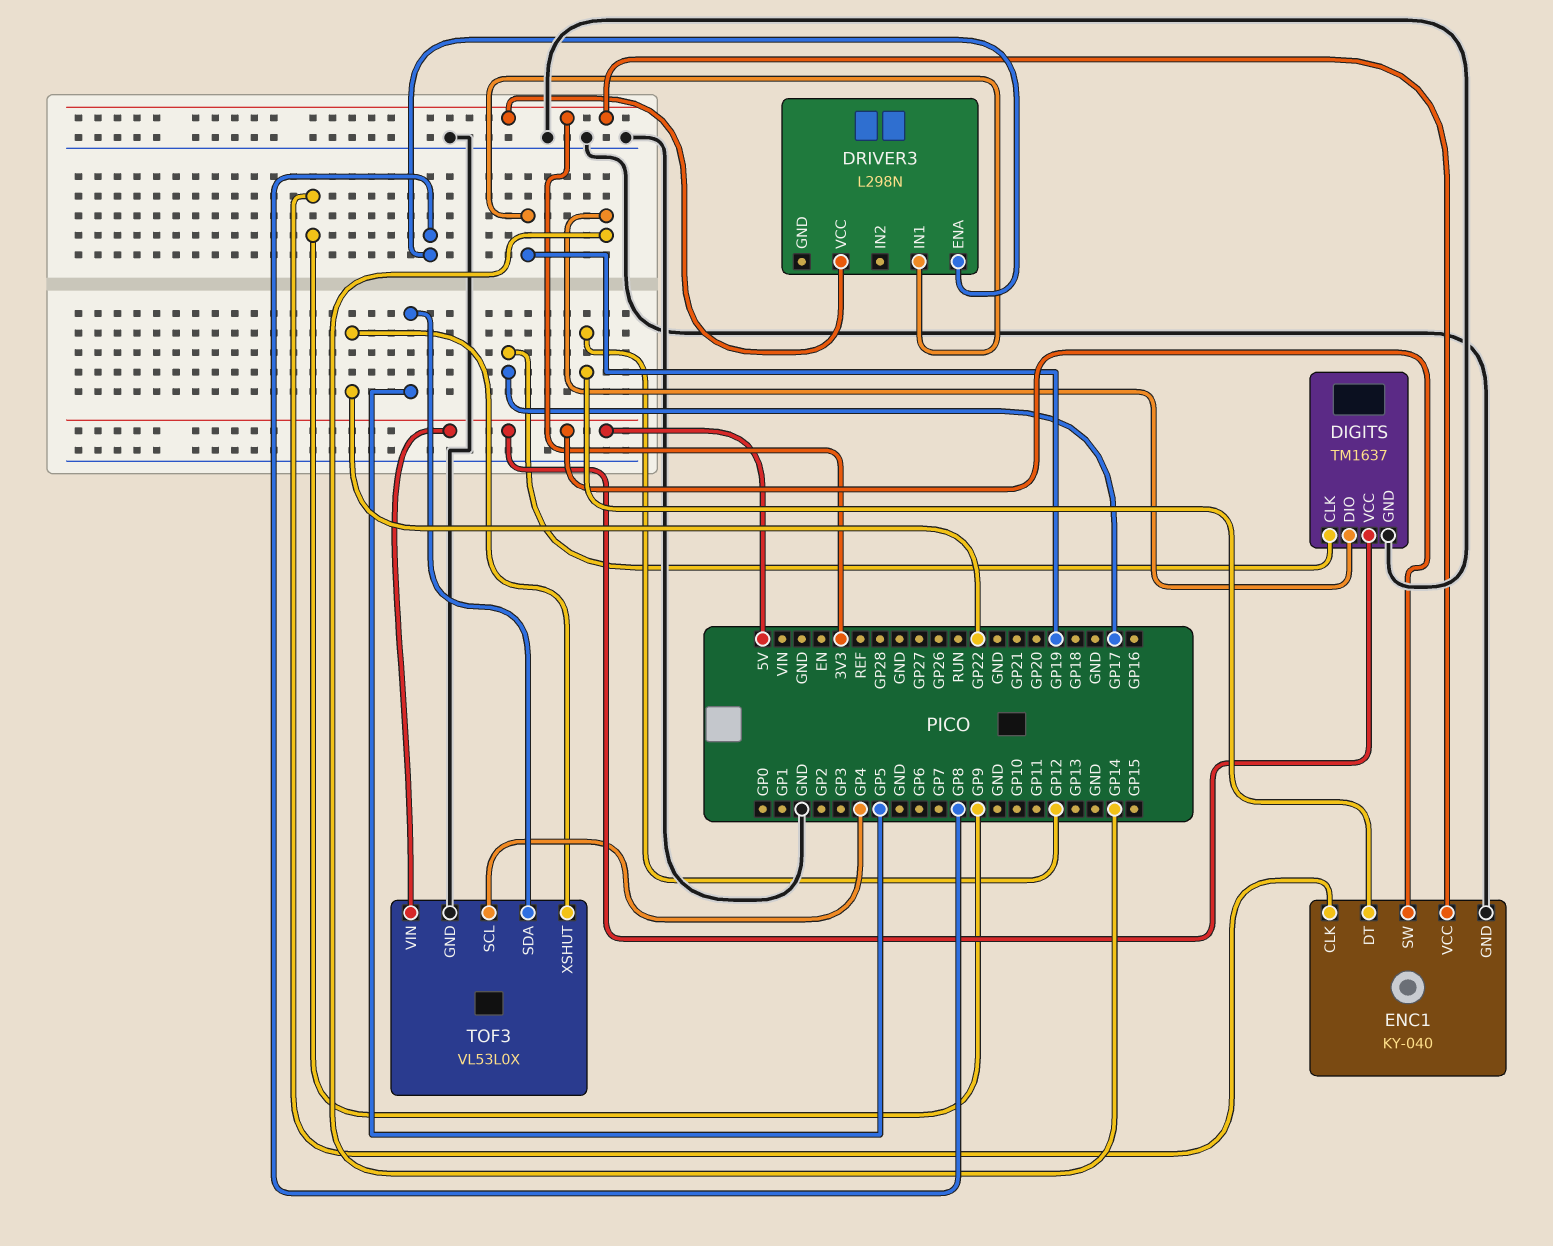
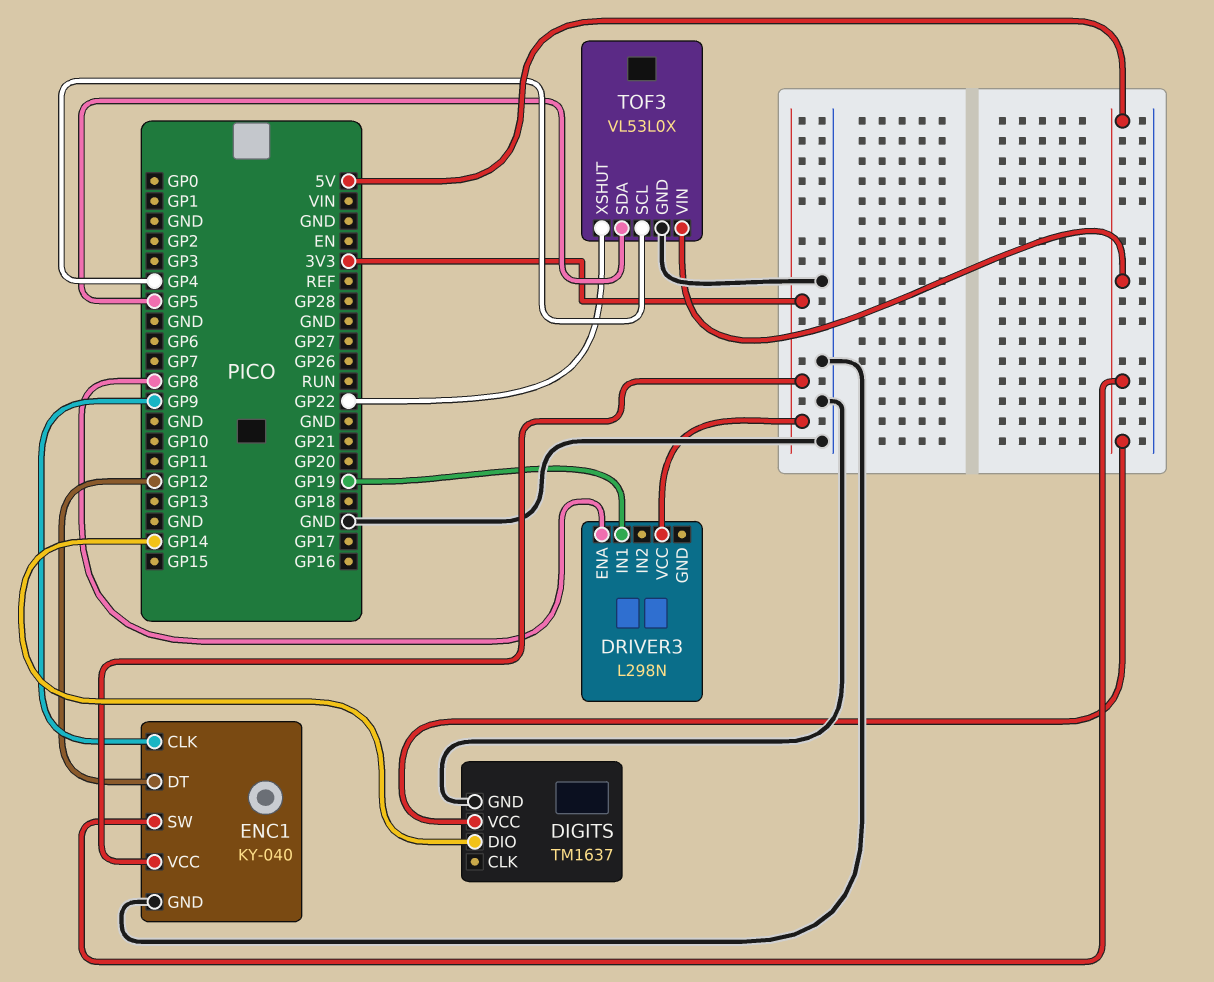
DIGITS pin CLK: GP17 -> none

